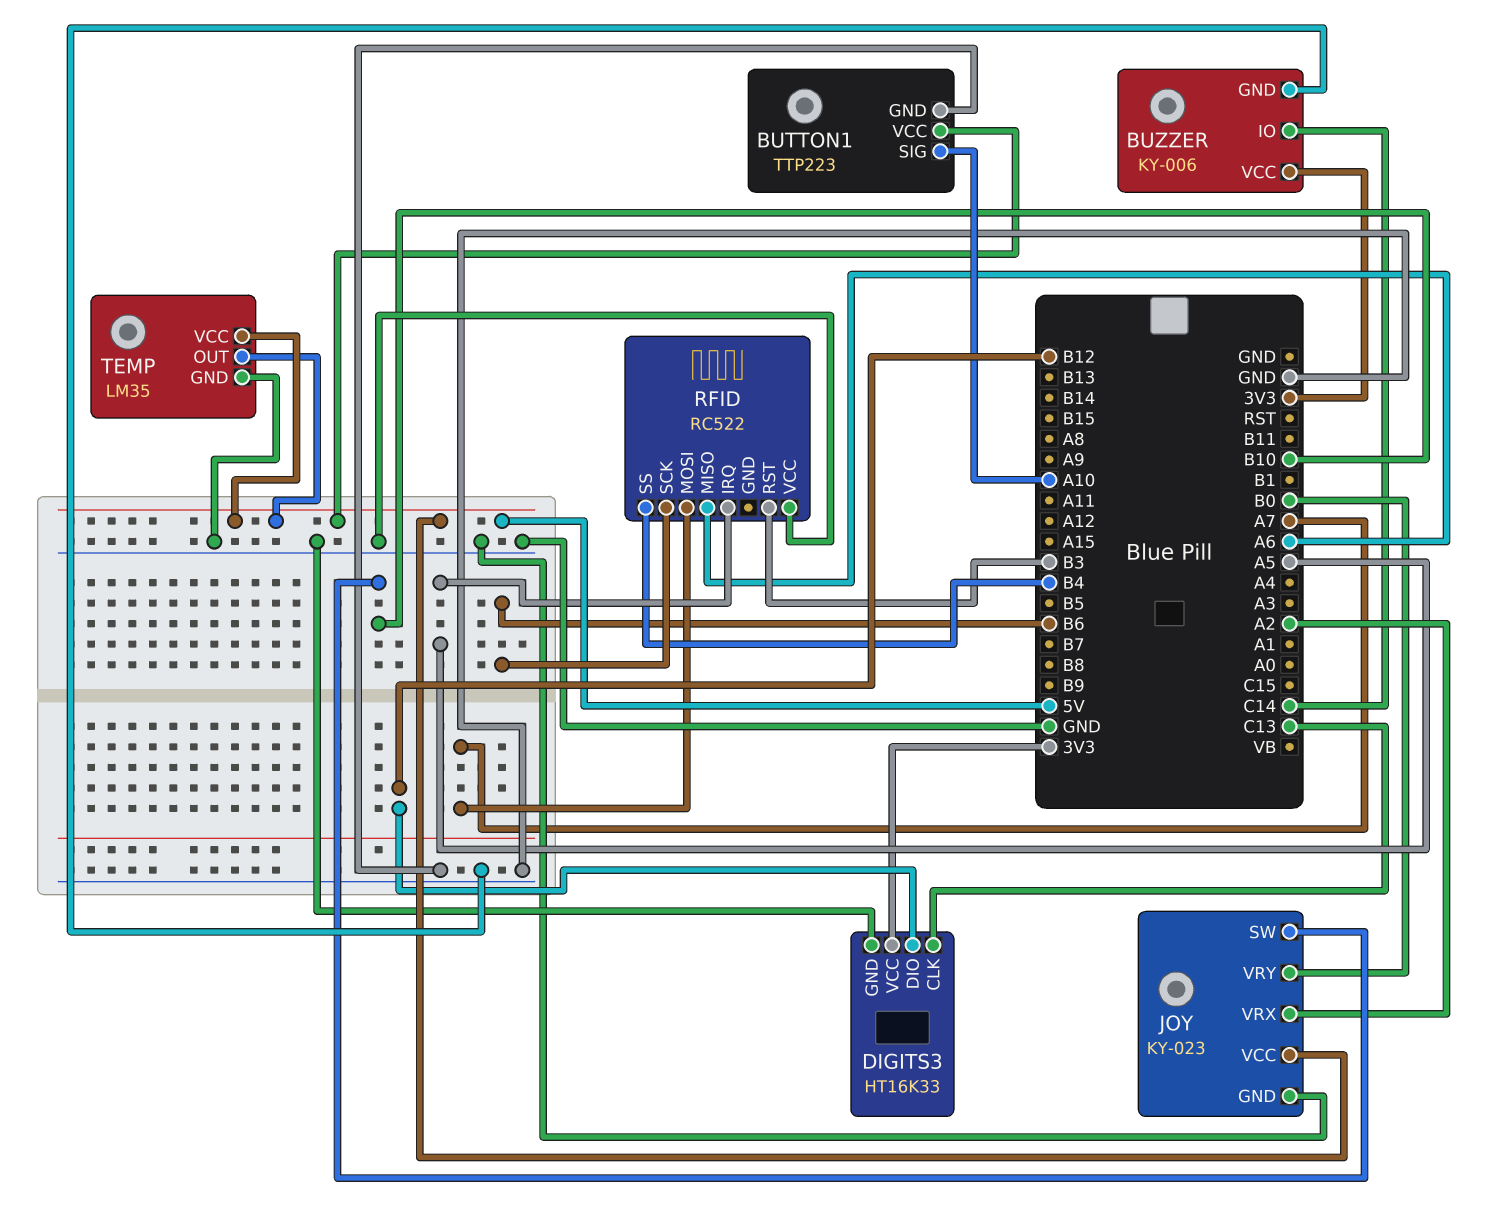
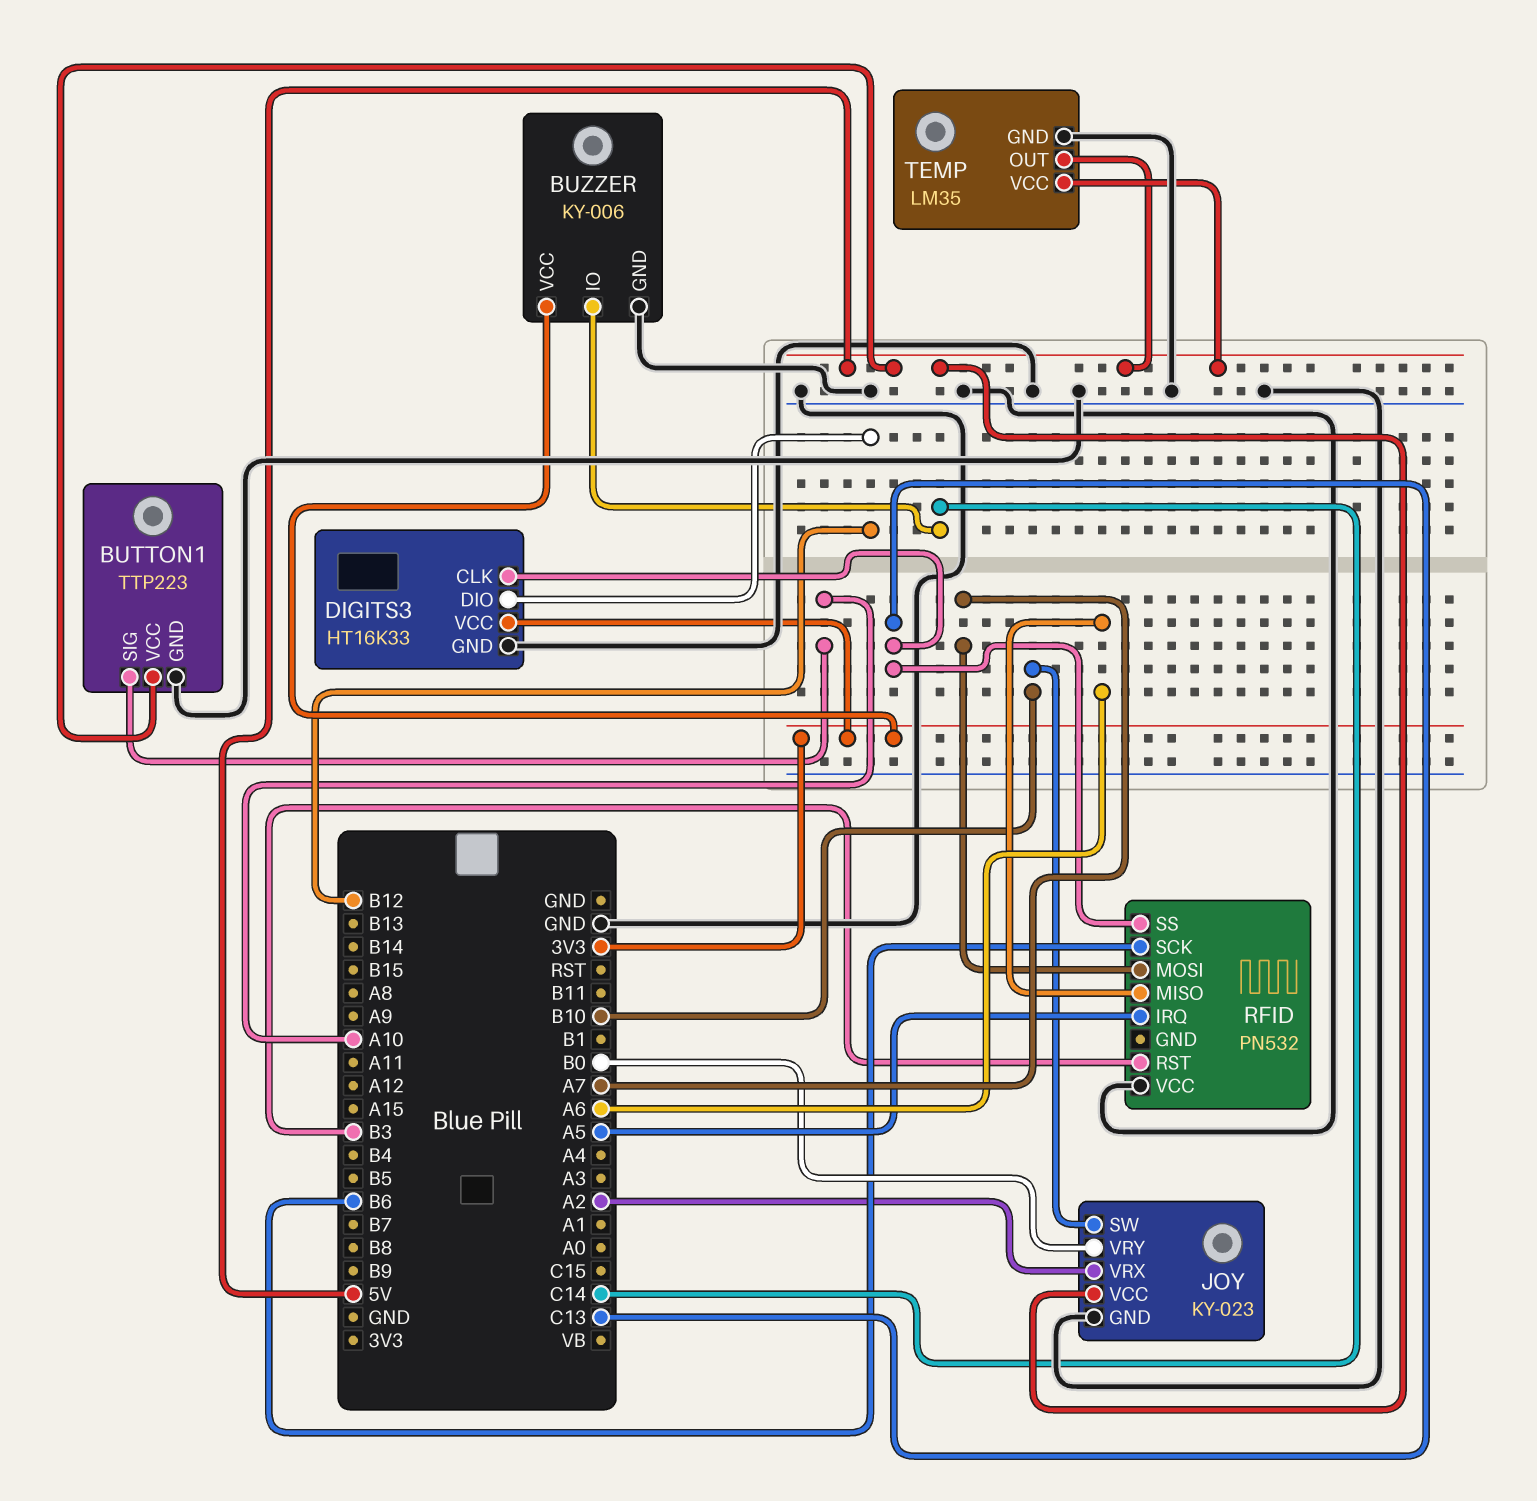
RFID: RC522 -> PN532
RFID pin SS: B4 -> C13

